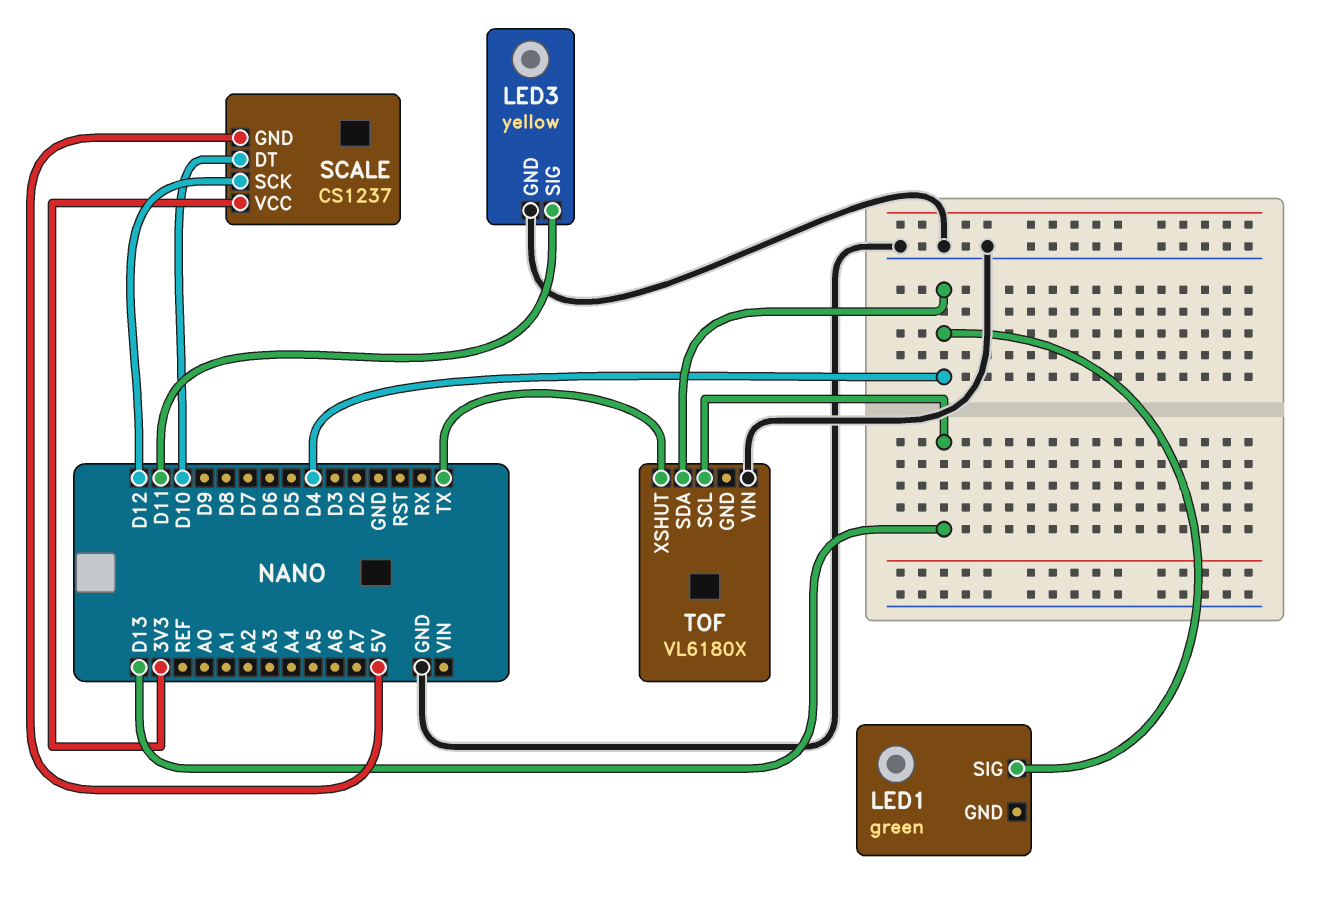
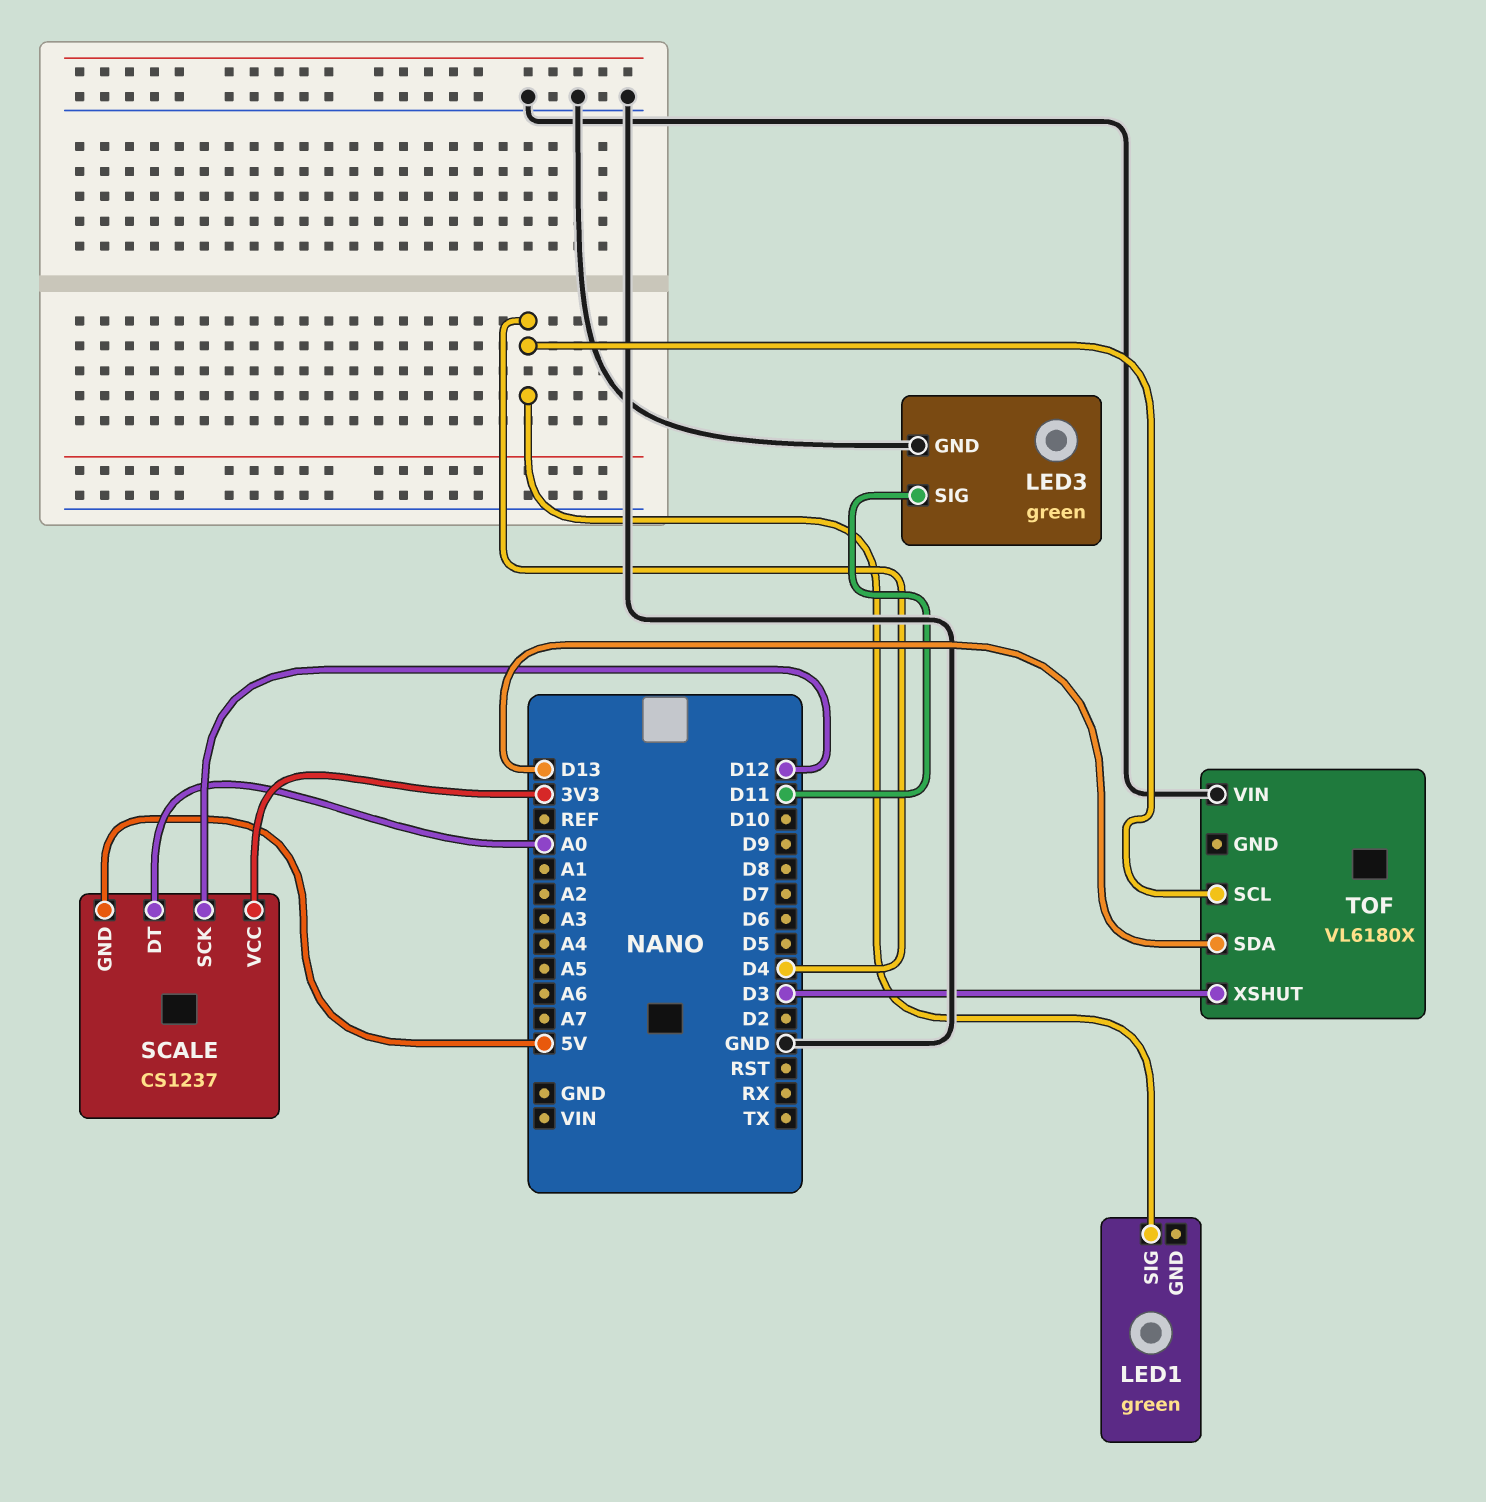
LED3: yellow -> green
SCALE pin DT: D10 -> A0
TOF pin SCL: D13 -> D4
TOF pin SDA: D4 -> D13
TOF pin XSHUT: TX -> D3

